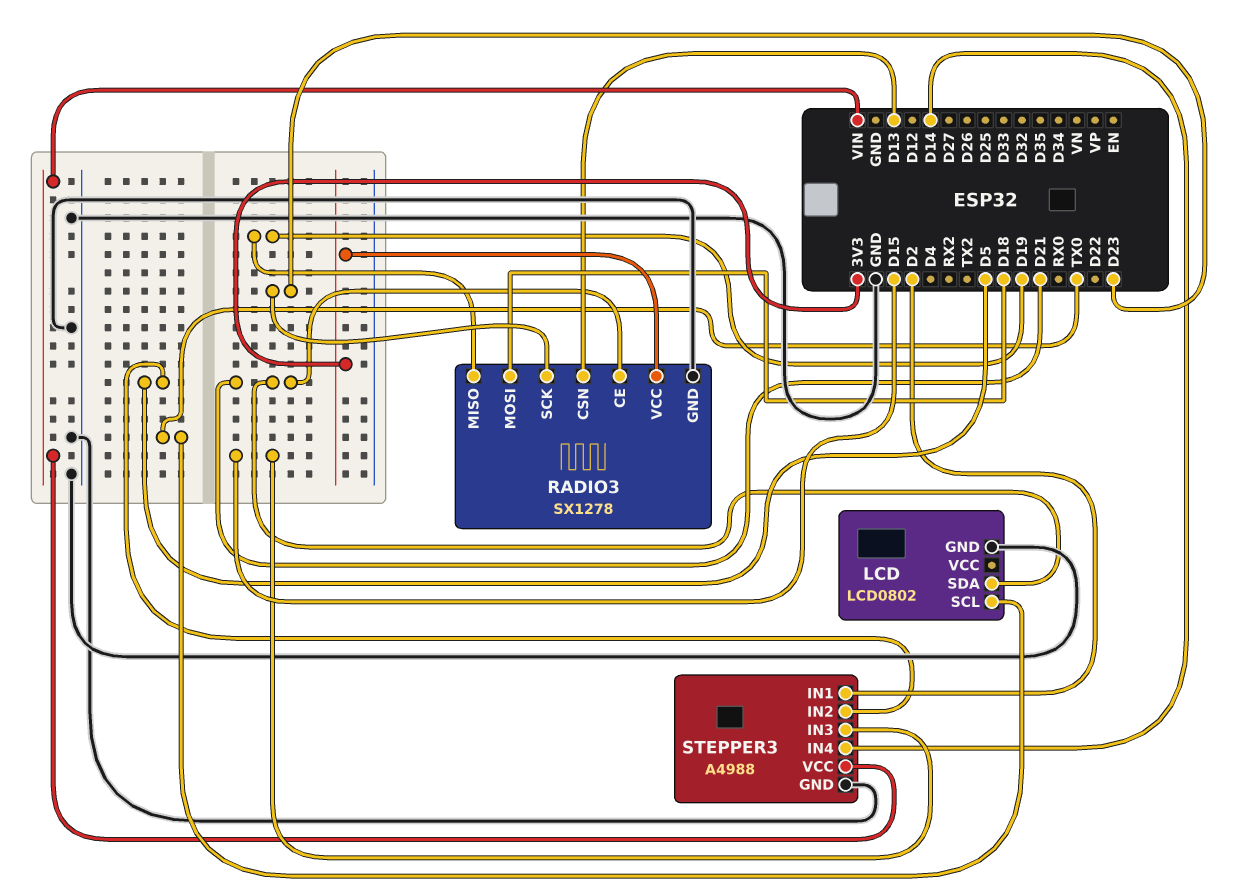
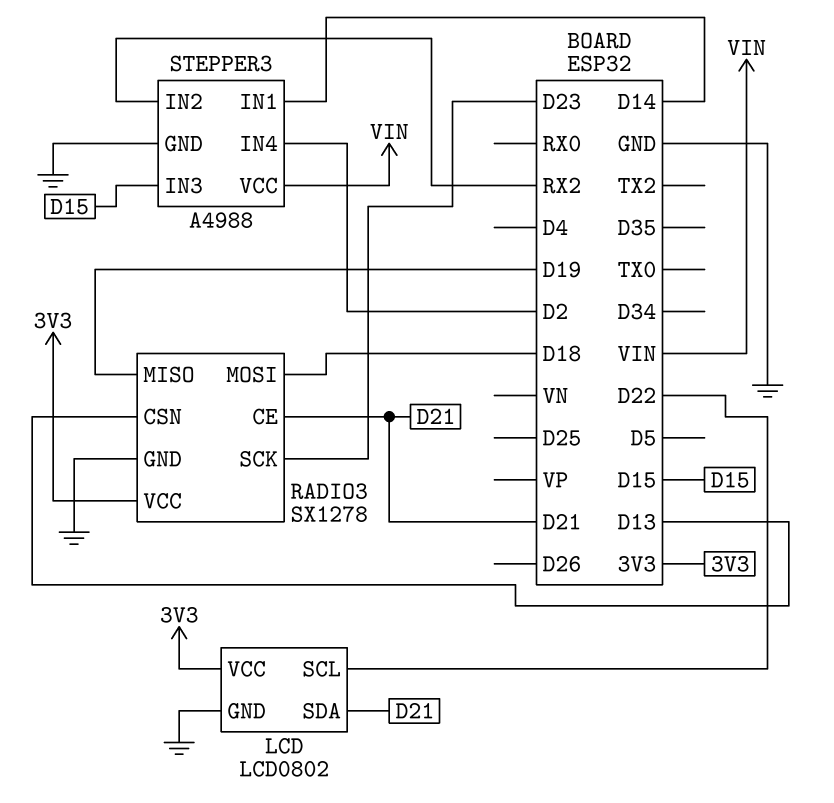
LCD pin SCL: TX0 -> D22
LCD pin VCC: none -> 3V3
STEPPER3 pin IN1: D2 -> D14
STEPPER3 pin IN2: D5 -> RX2
STEPPER3 pin IN4: D14 -> D2

